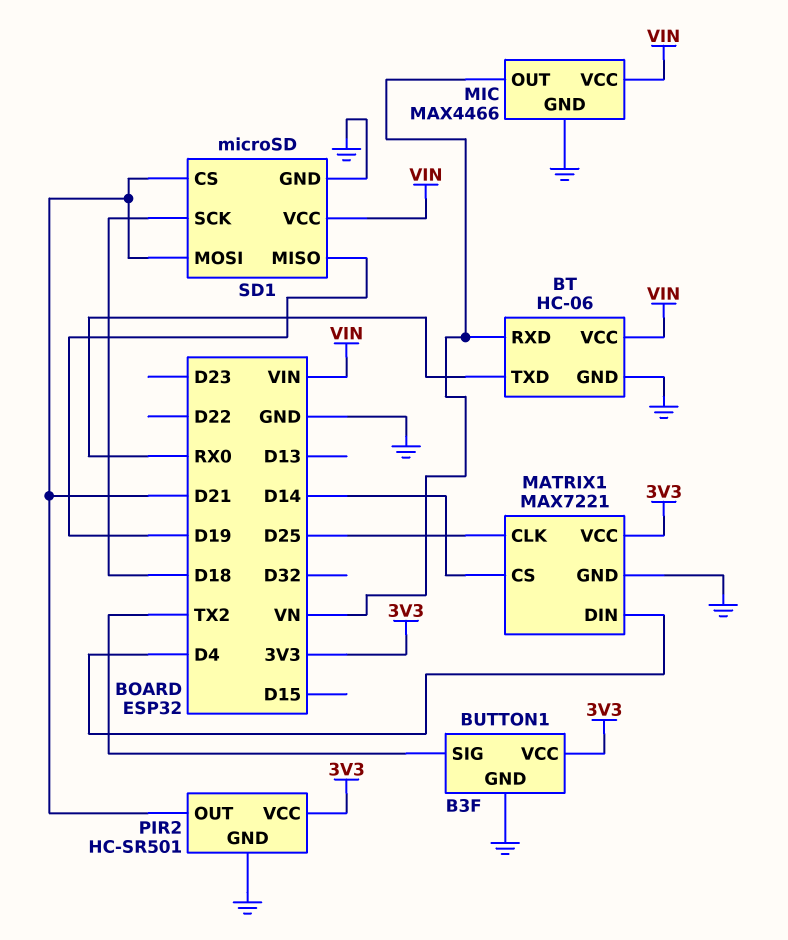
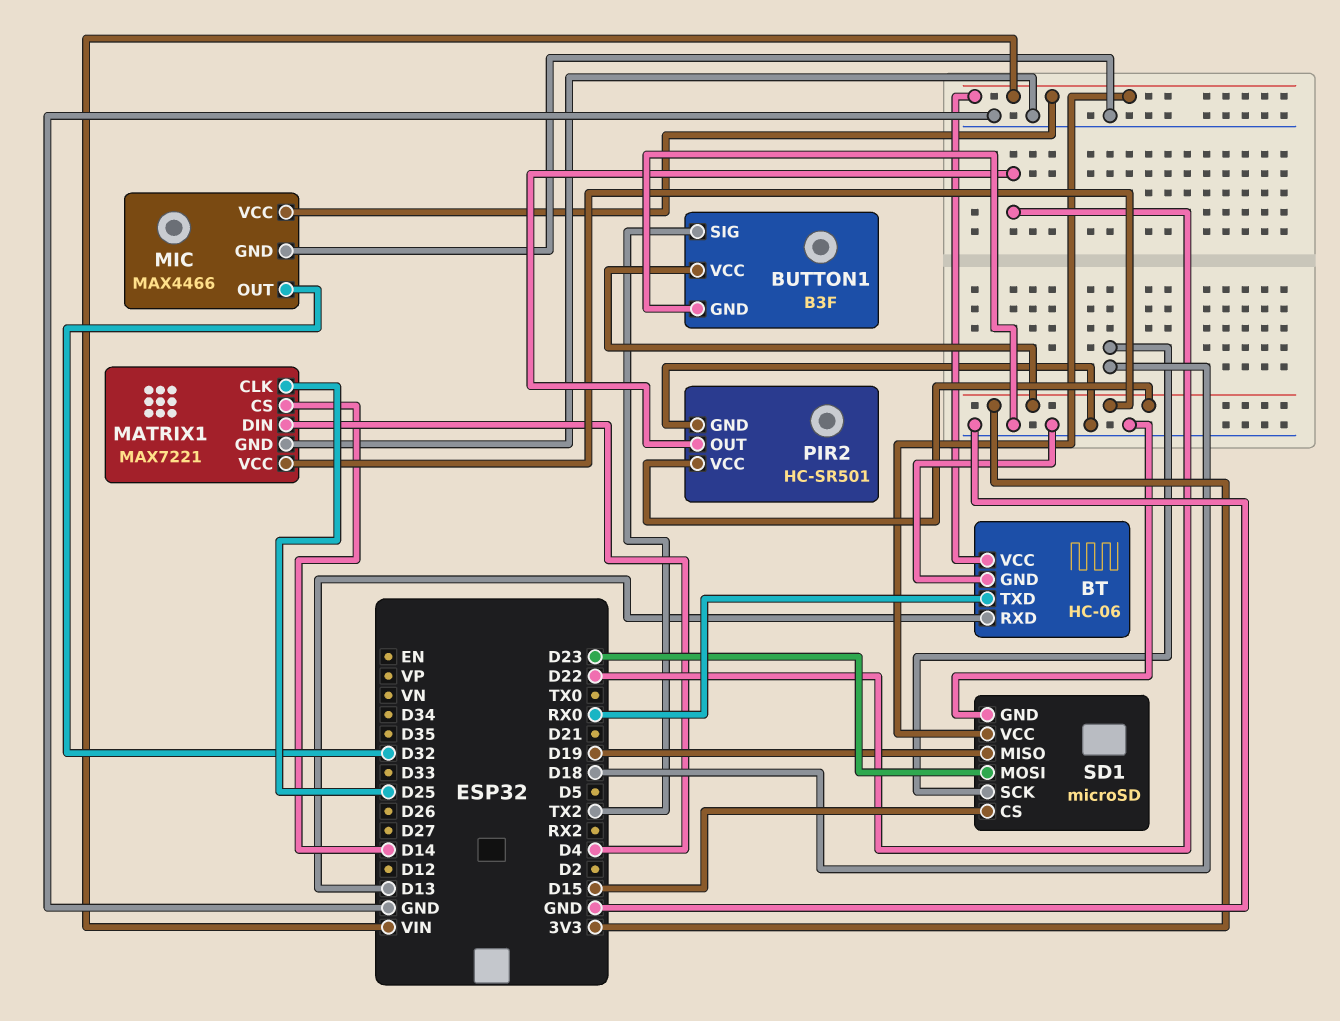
BT pin RXD: VN -> D13
MIC pin OUT: VN -> D32
PIR2 pin OUT: D21 -> D22
SD1 pin CS: D21 -> D15
SD1 pin MOSI: D21 -> D23

